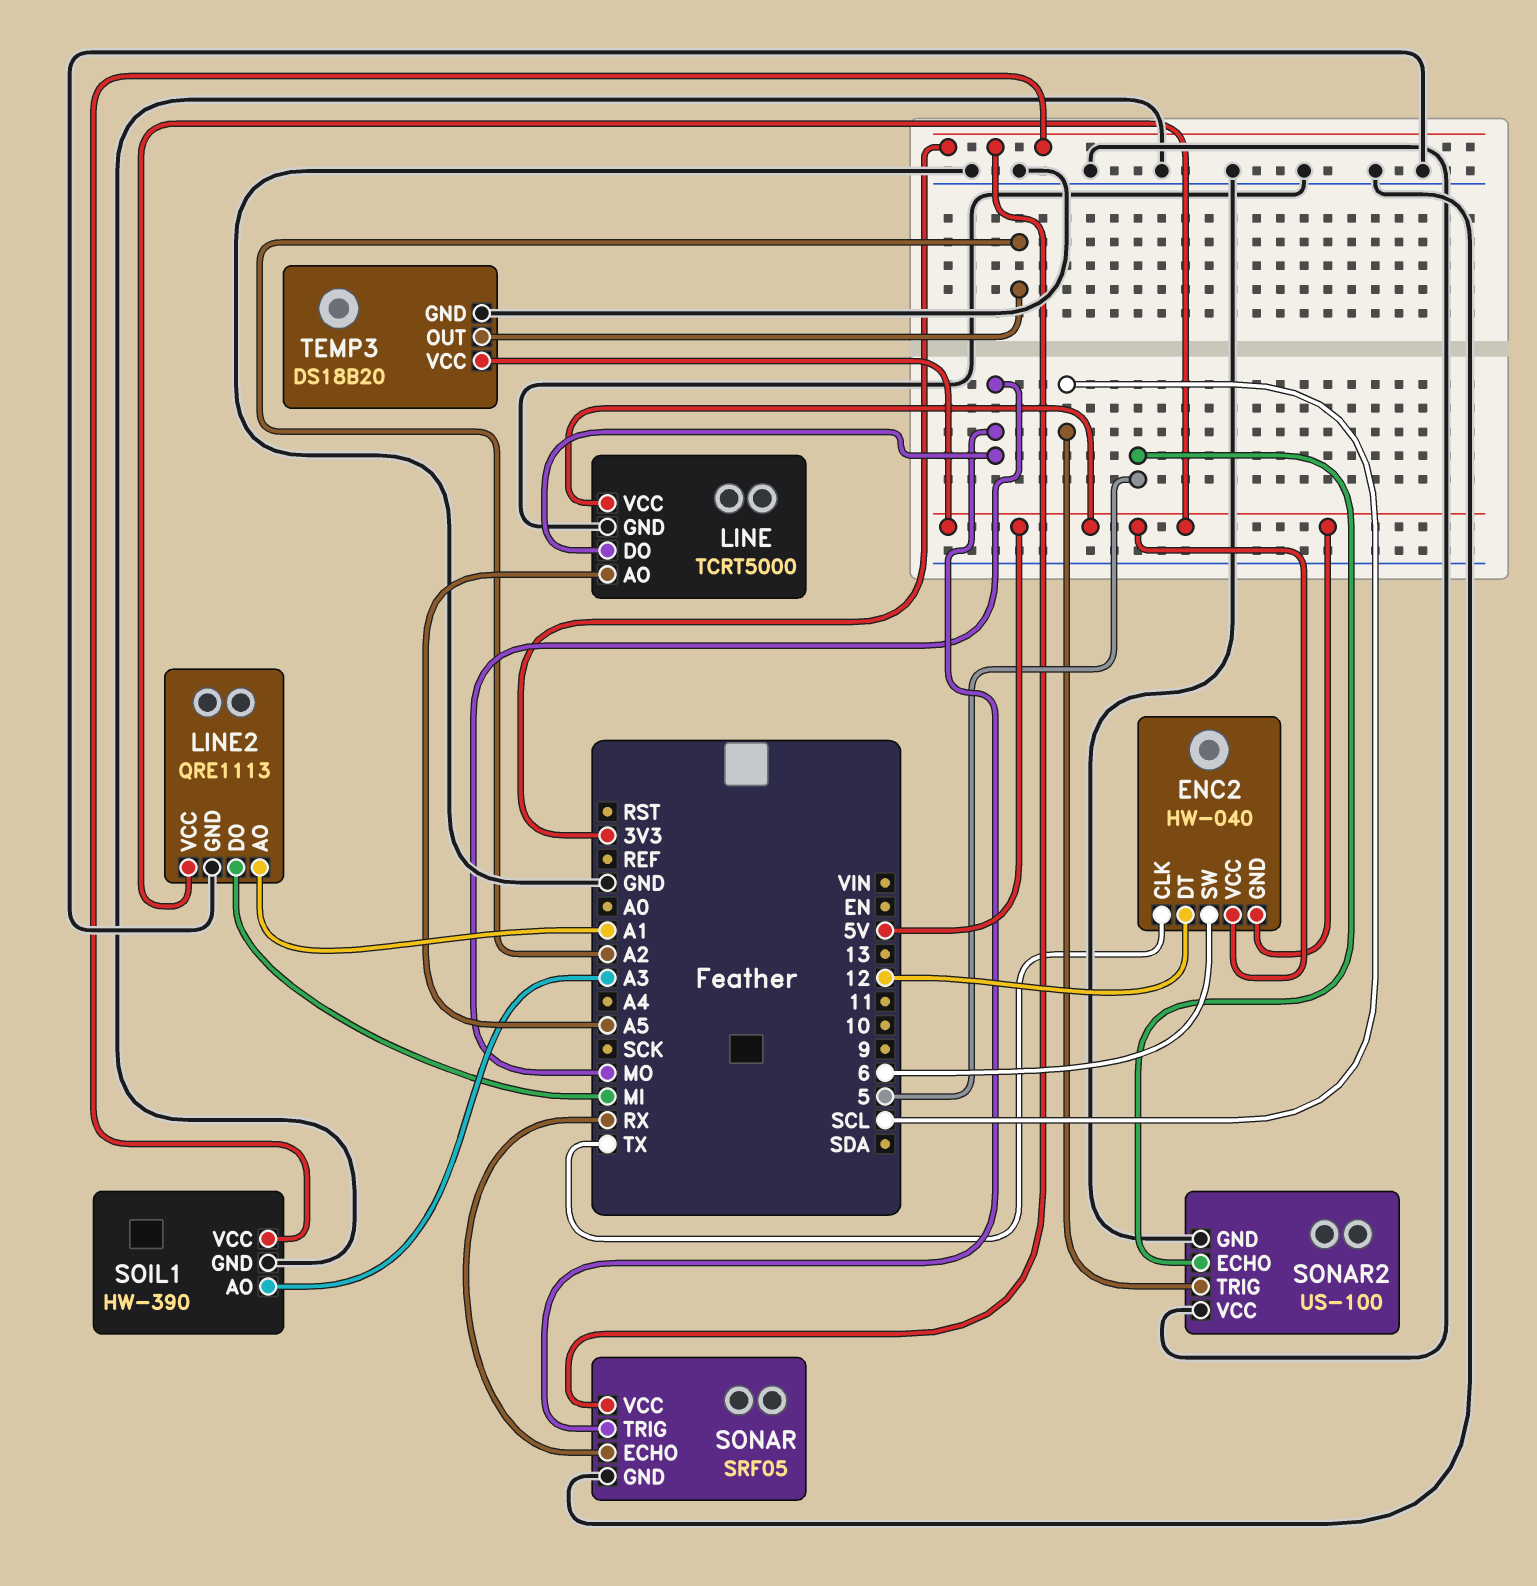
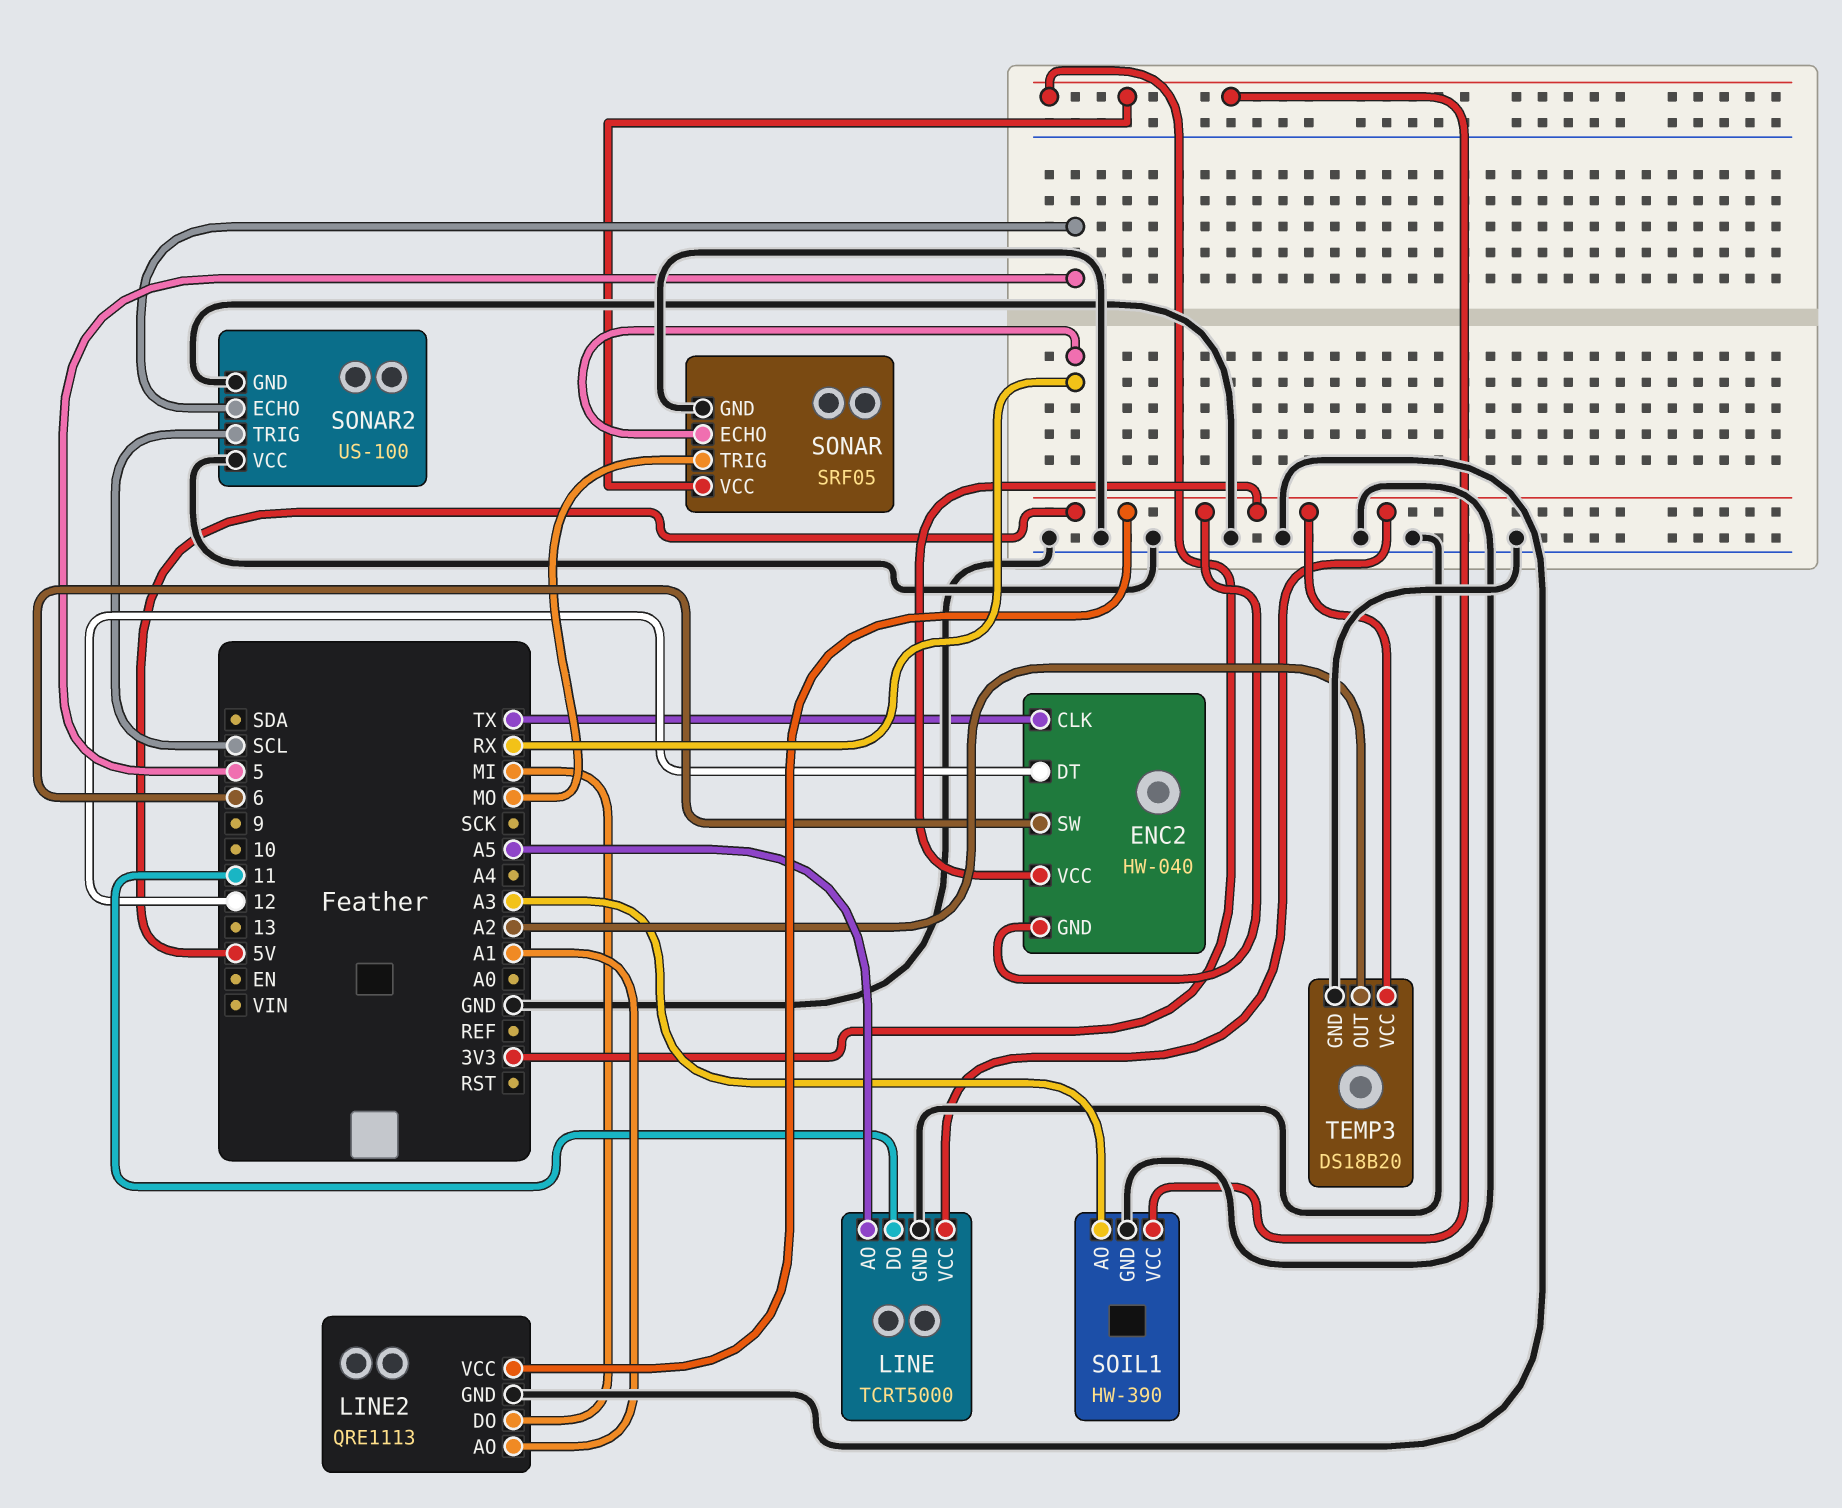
LINE pin DO: MO -> 11

